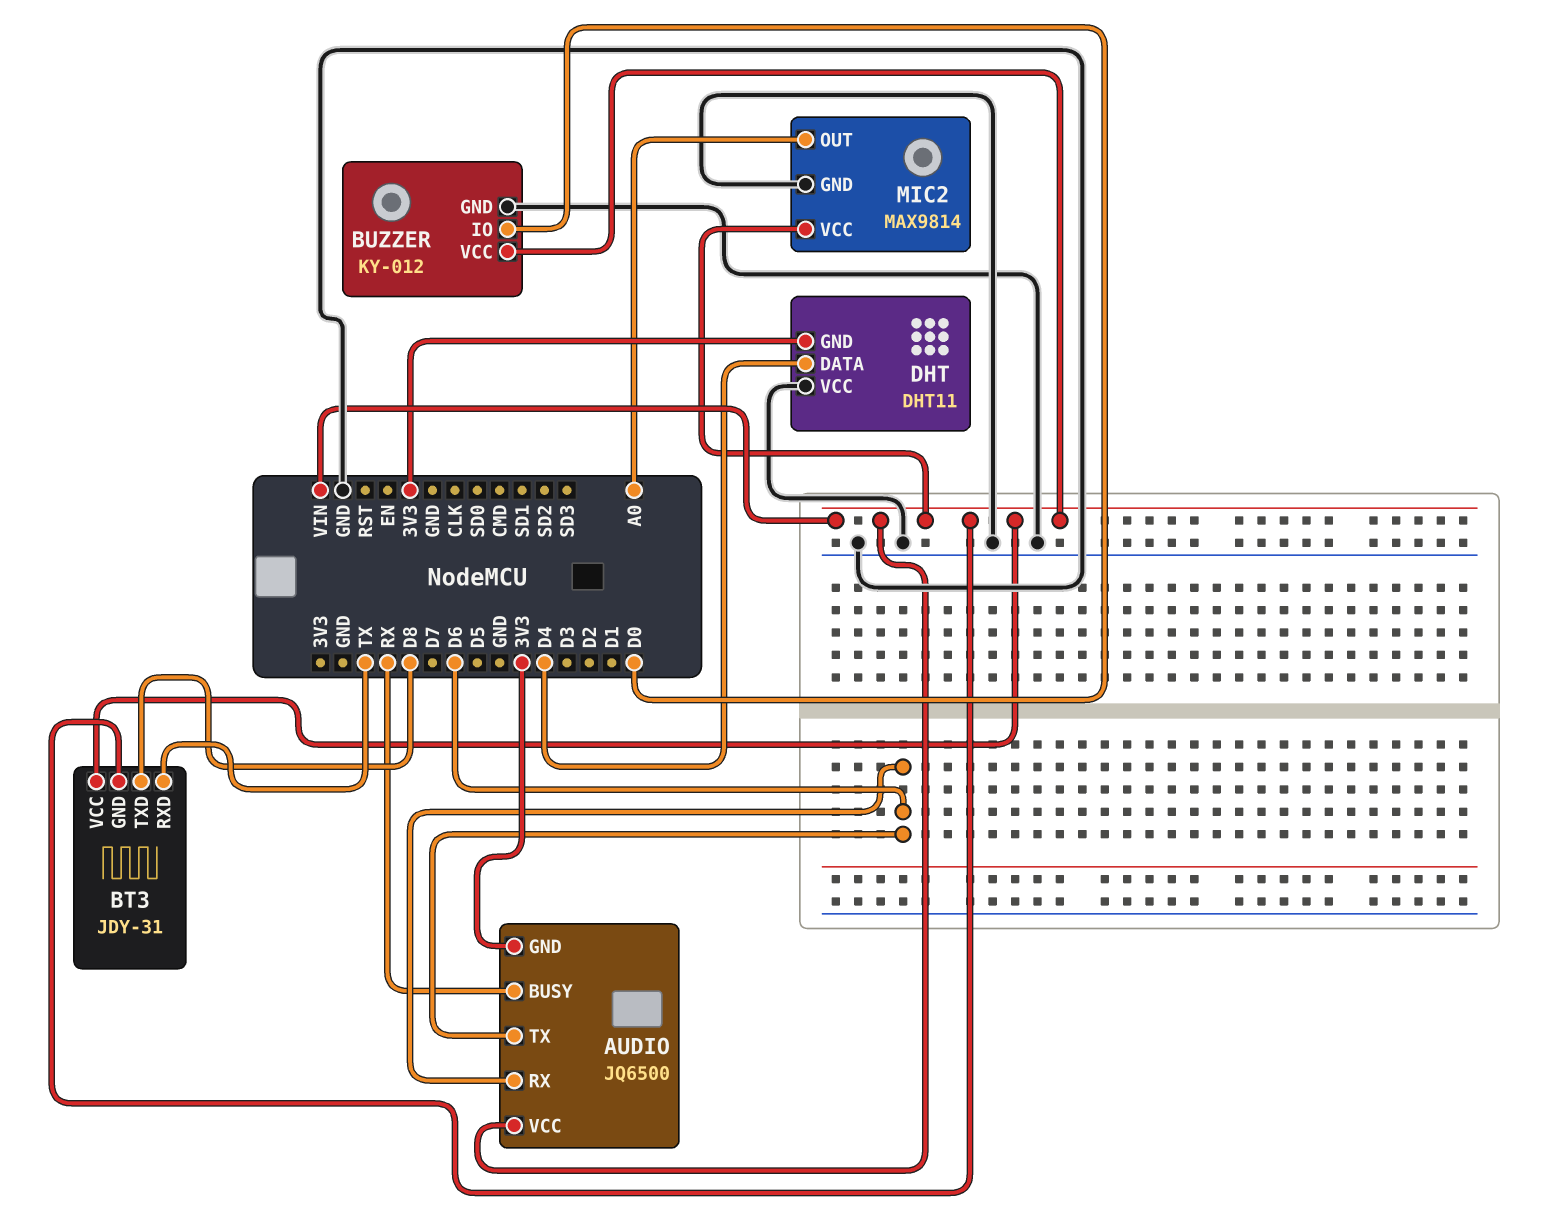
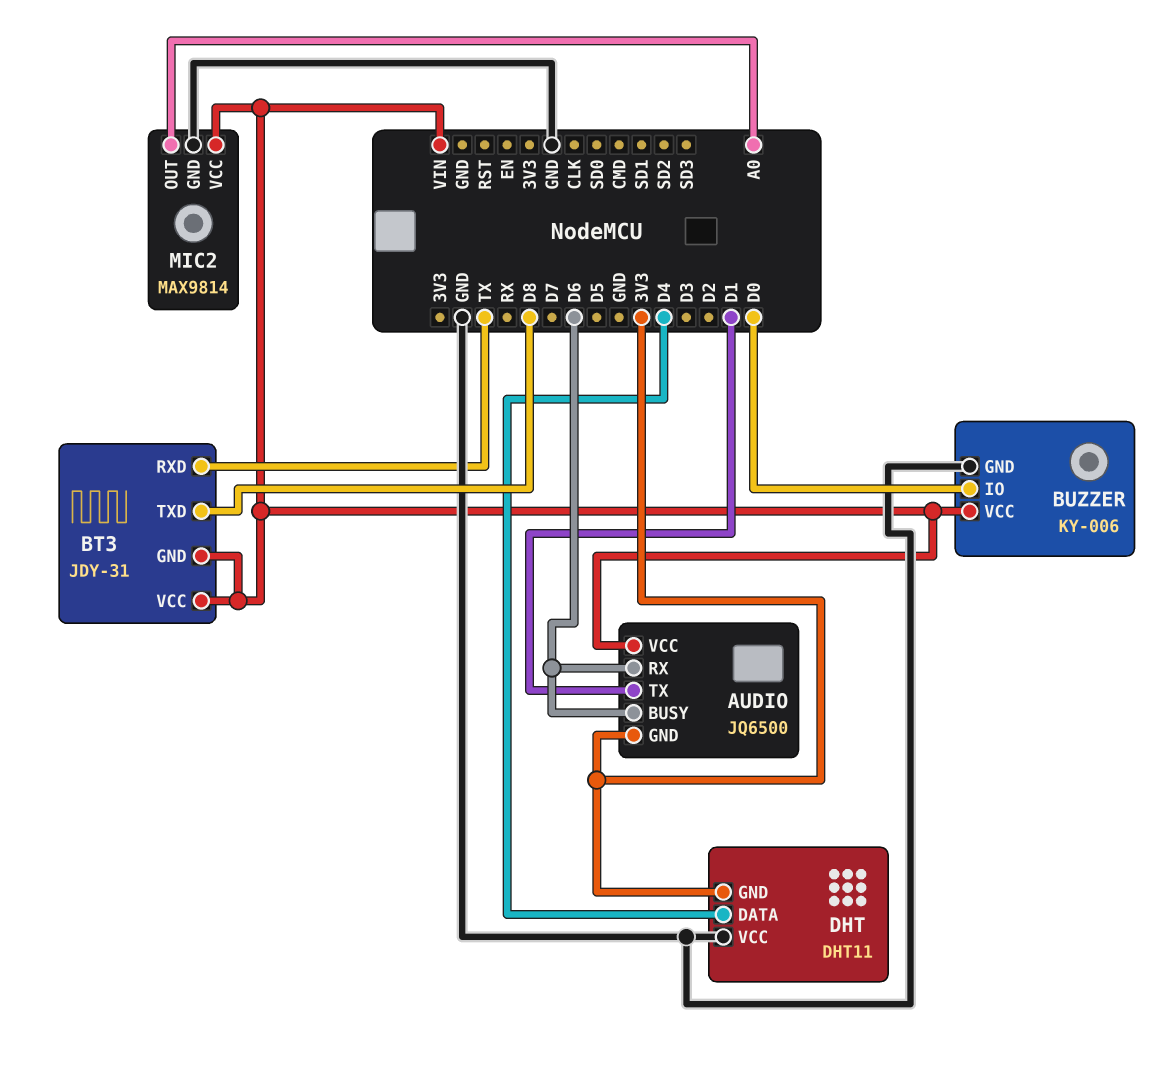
AUDIO pin BUSY: RX -> D6
AUDIO pin TX: D6 -> D1
BUZZER: KY-012 -> KY-006

